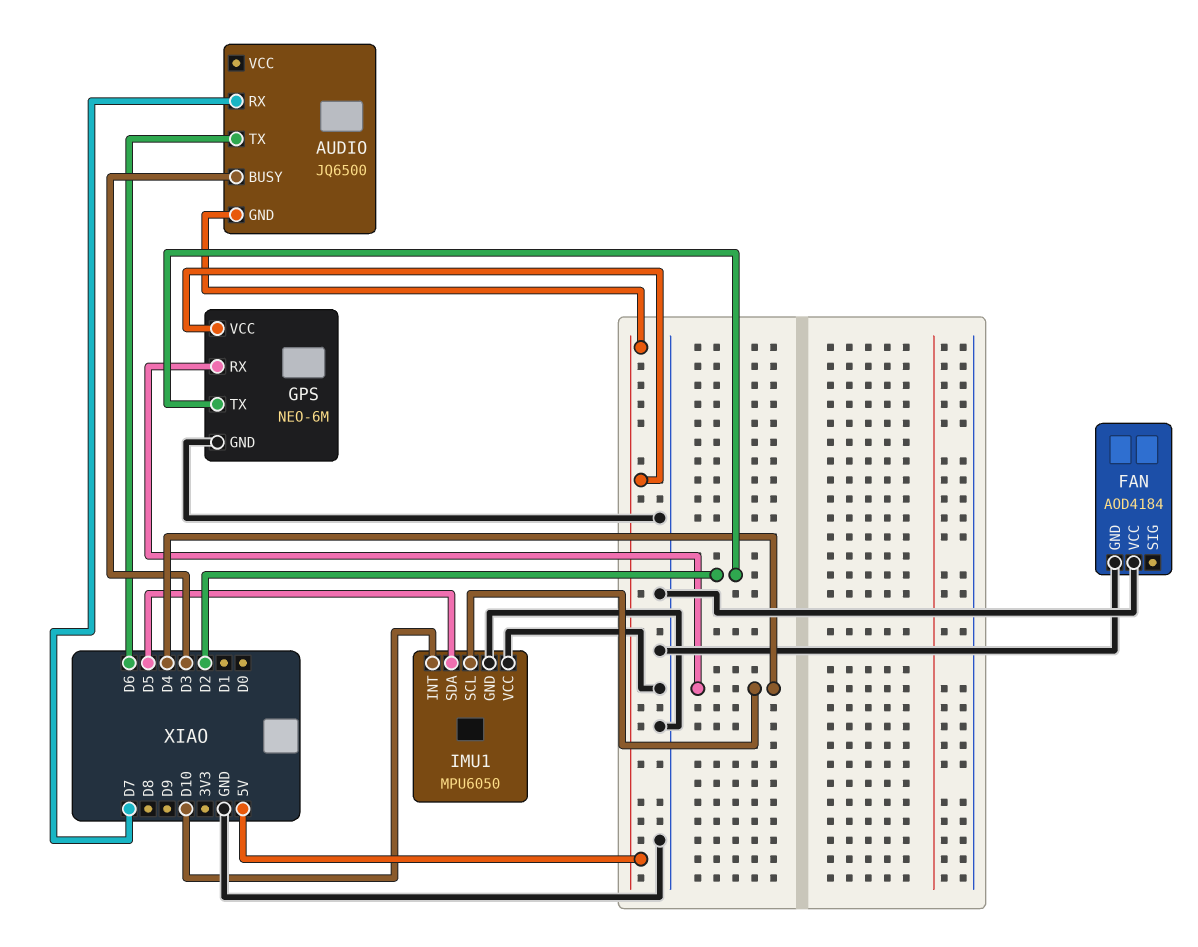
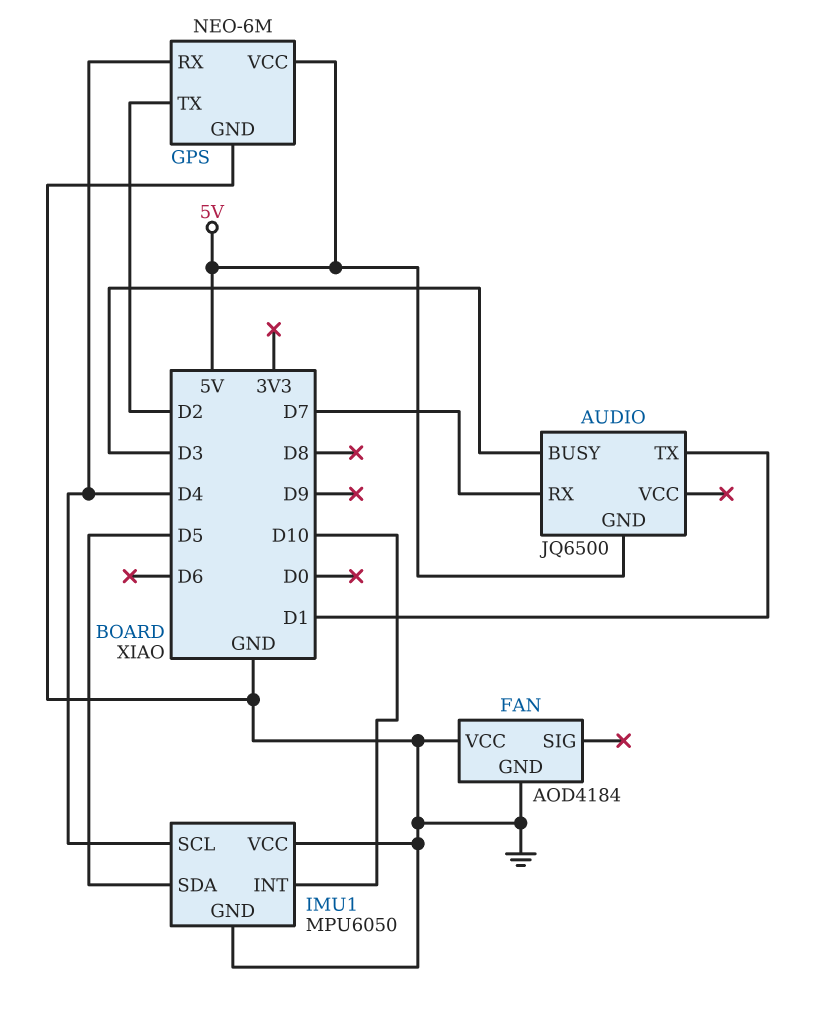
AUDIO pin TX: D6 -> D1

